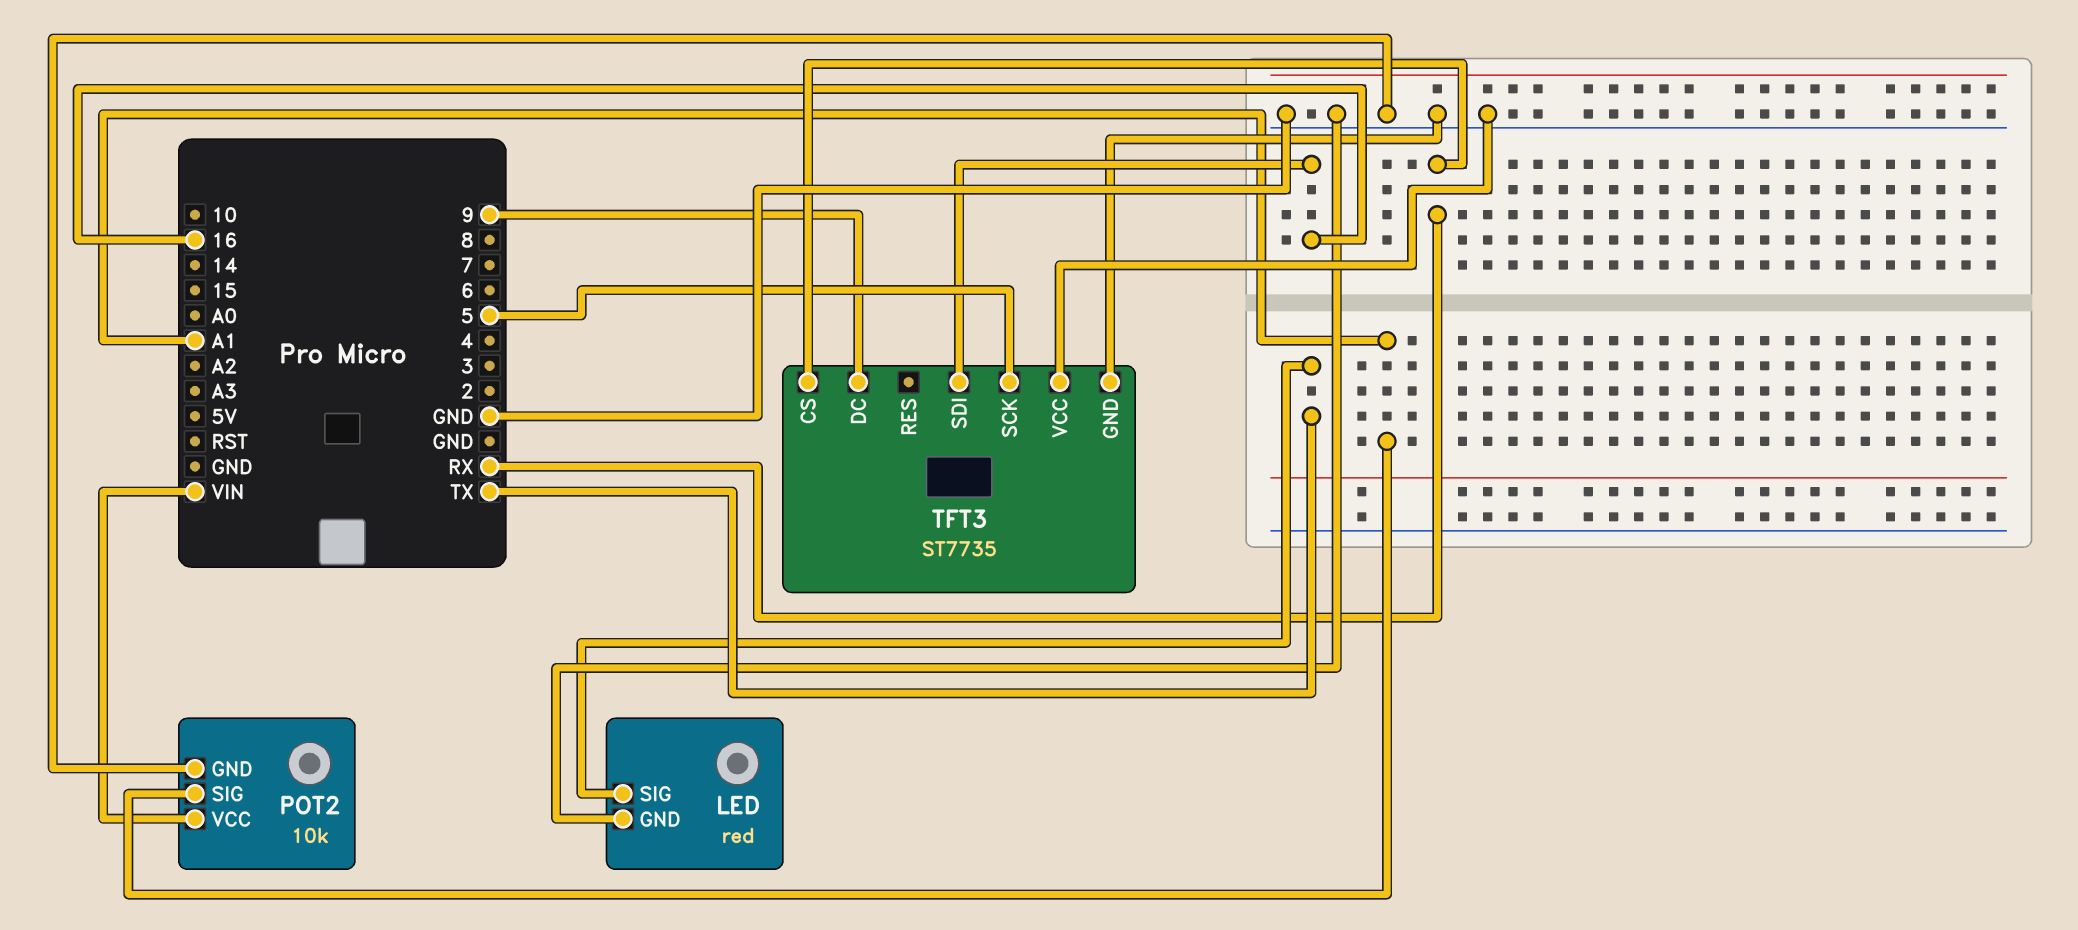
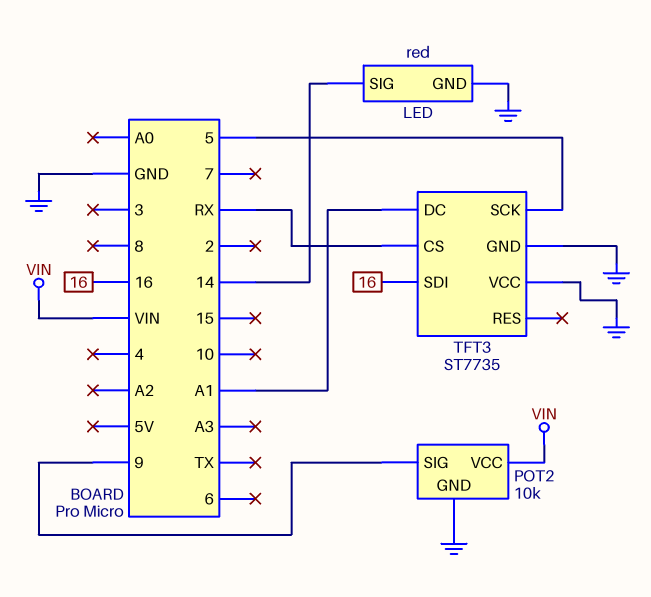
LED pin SIG: TX -> 14
POT2 pin SIG: A1 -> 9
TFT3 pin DC: 9 -> A1

